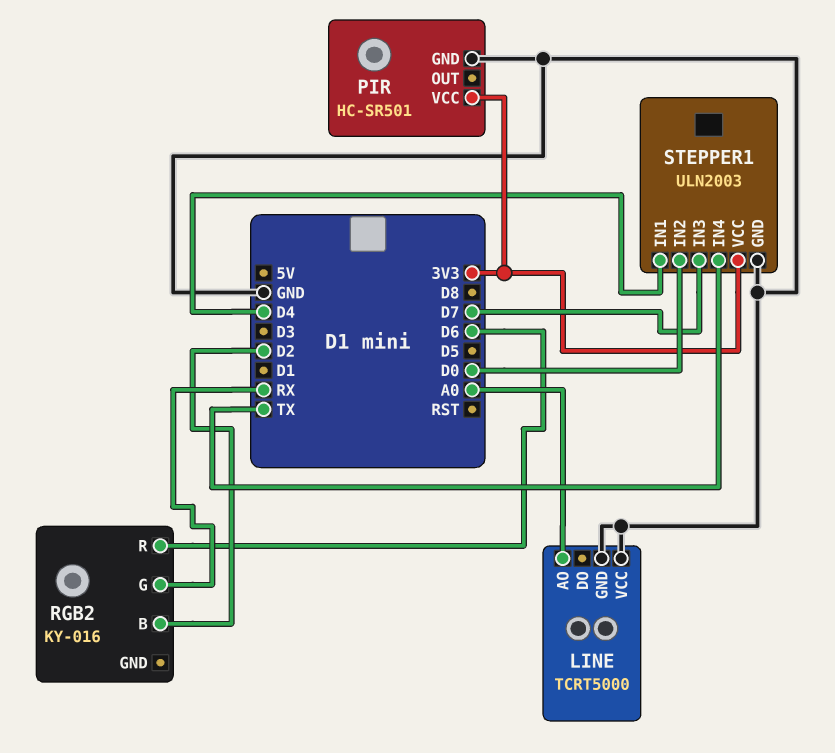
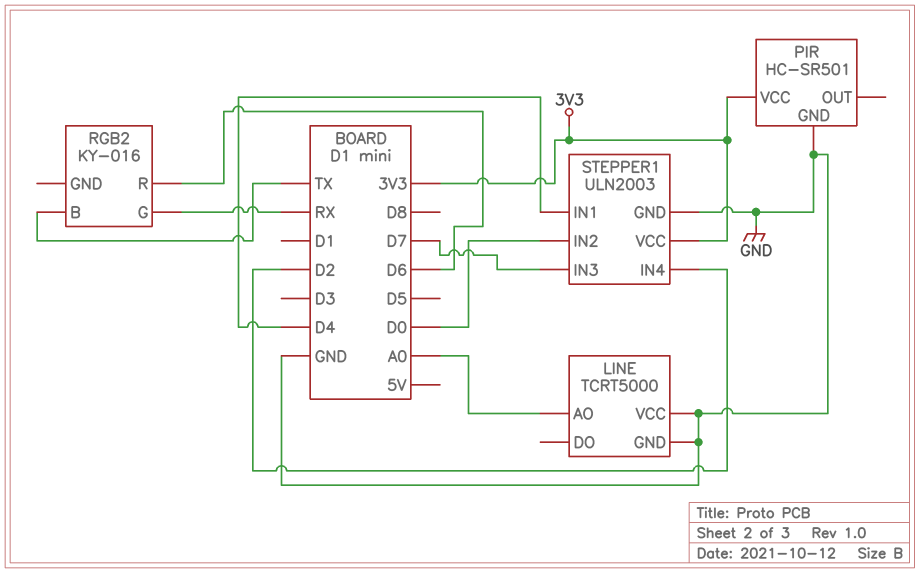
RGB2 pin B: D2 -> TX
STEPPER1 pin IN4: TX -> D2

